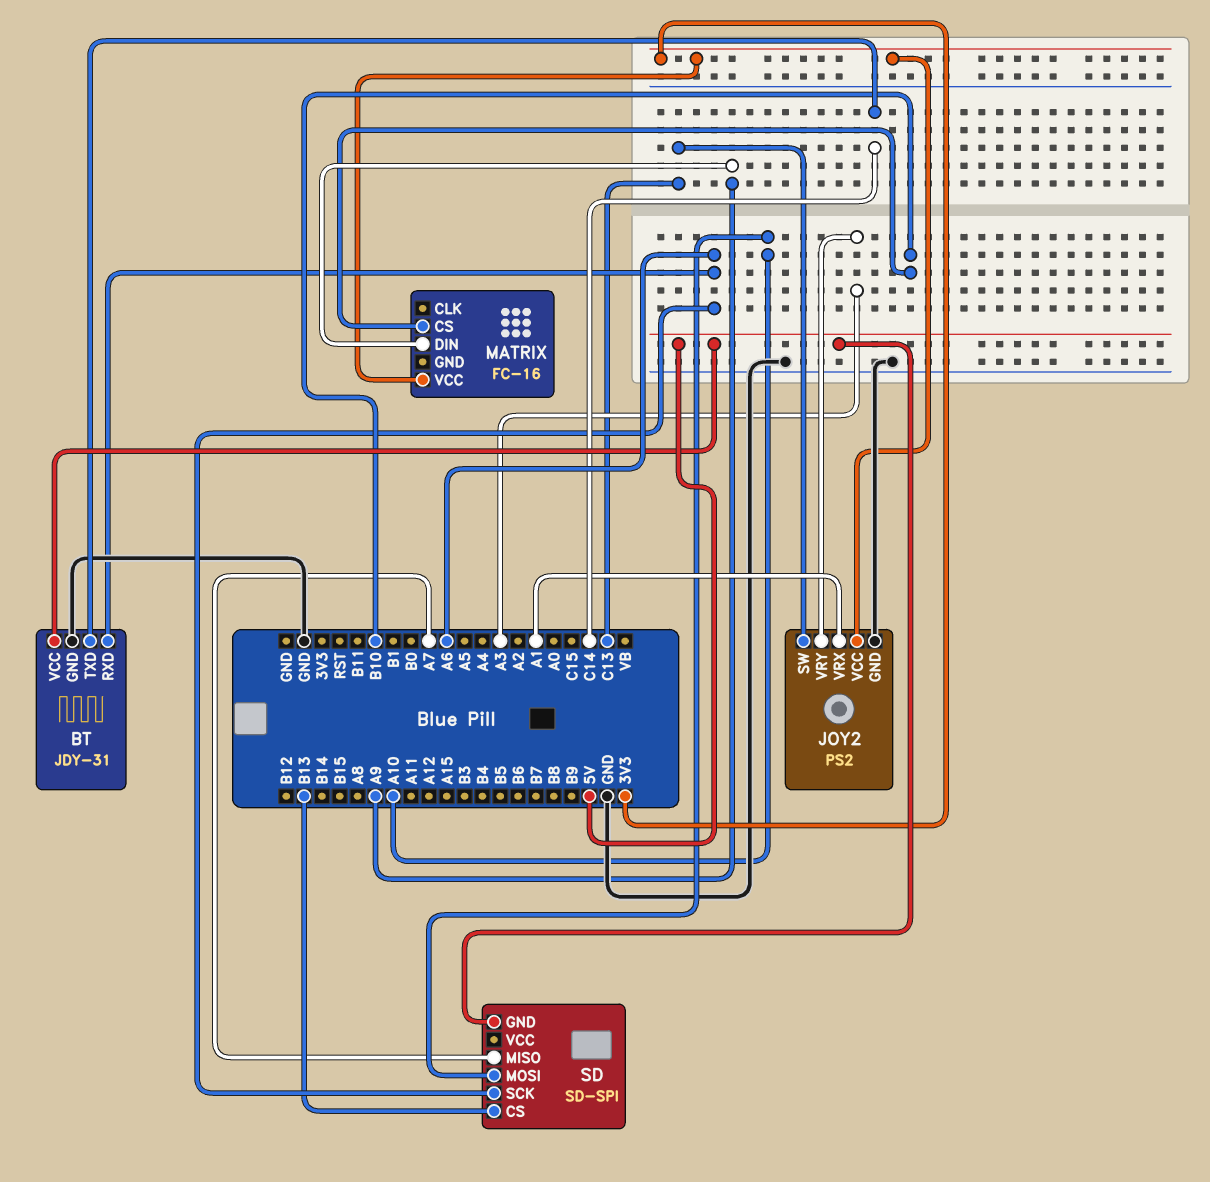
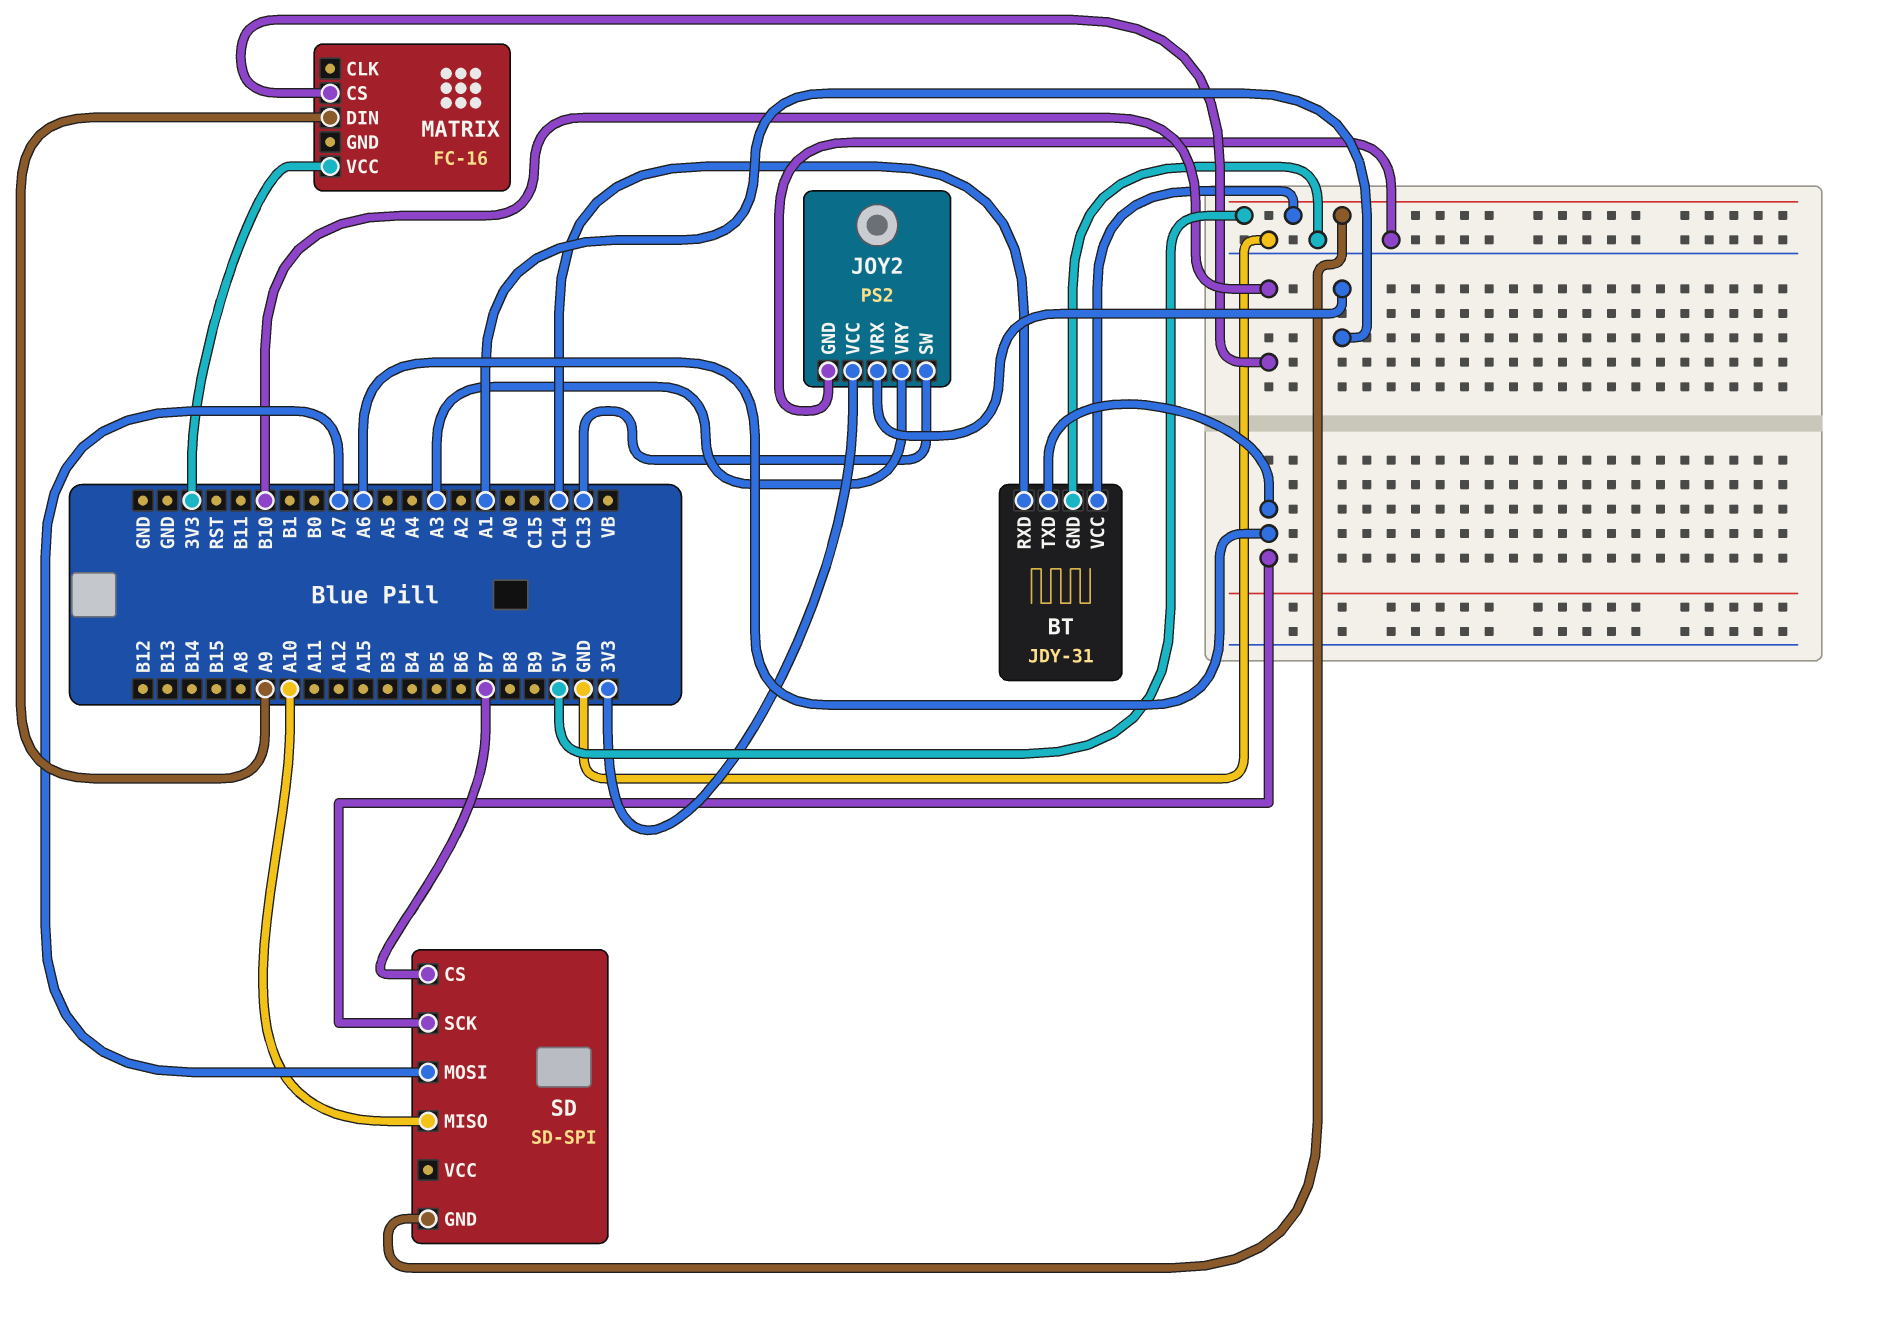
BT pin RXD: A6 -> C14
BT pin TXD: C14 -> A6
SD pin CS: B13 -> B7
SD pin MISO: A7 -> A10
SD pin MOSI: A10 -> A7

